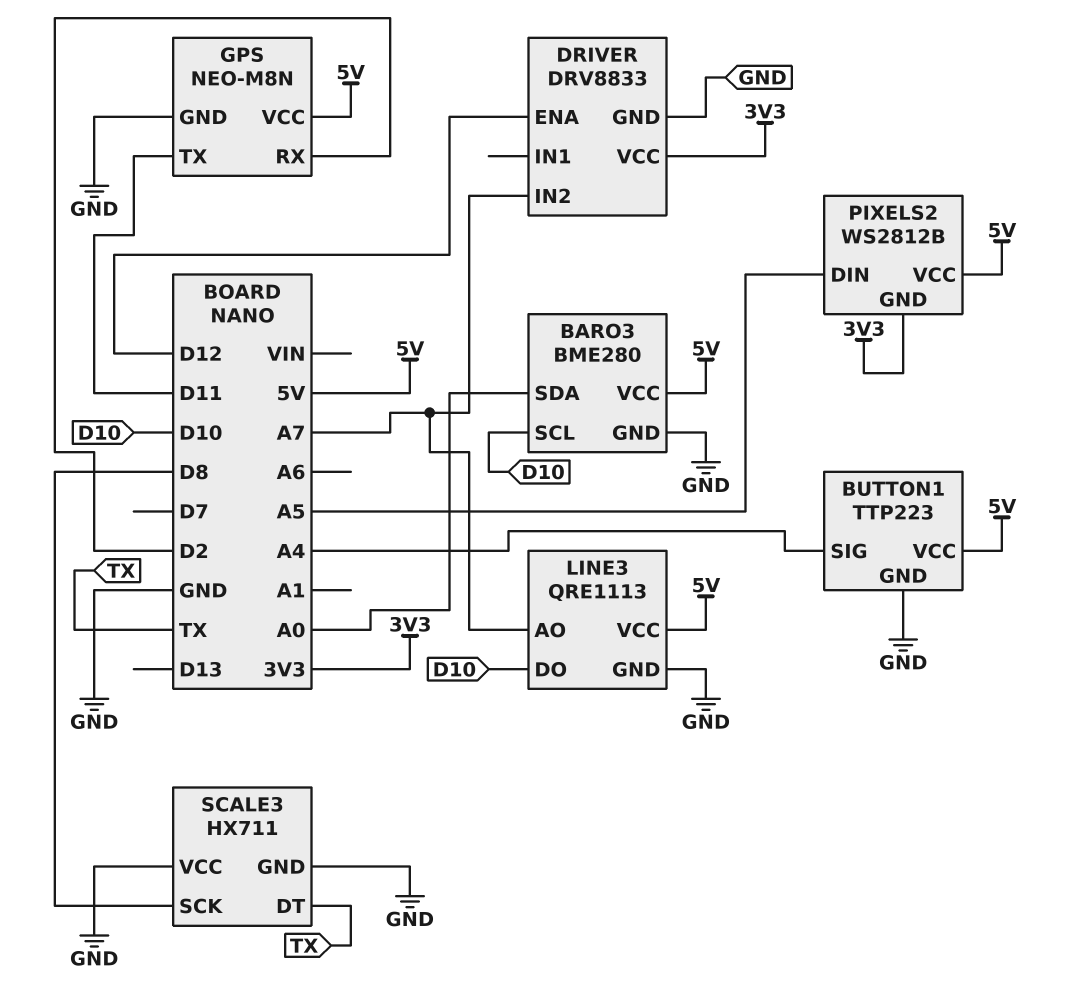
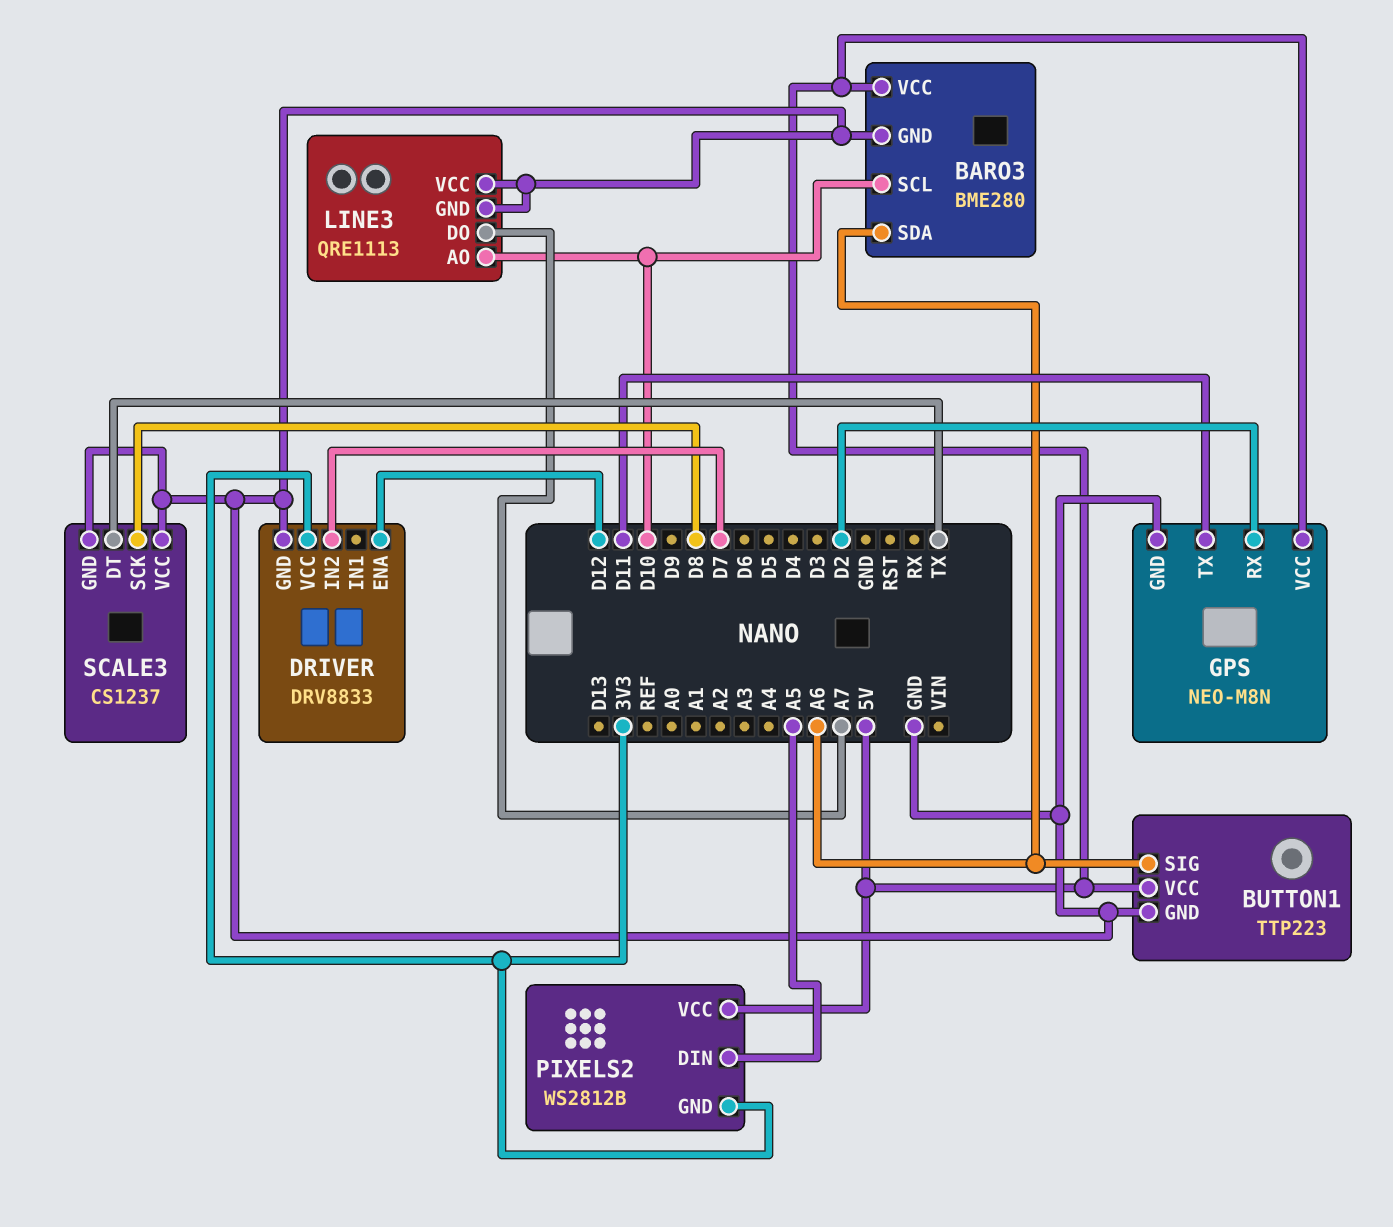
BARO3 pin SDA: A0 -> A6
BUTTON1 pin SIG: A4 -> A6
DRIVER pin IN2: A7 -> D7
LINE3 pin AO: A7 -> D10
LINE3 pin DO: D10 -> A7
LINE3 pin VCC: 5V -> GND
SCALE3: HX711 -> CS1237

